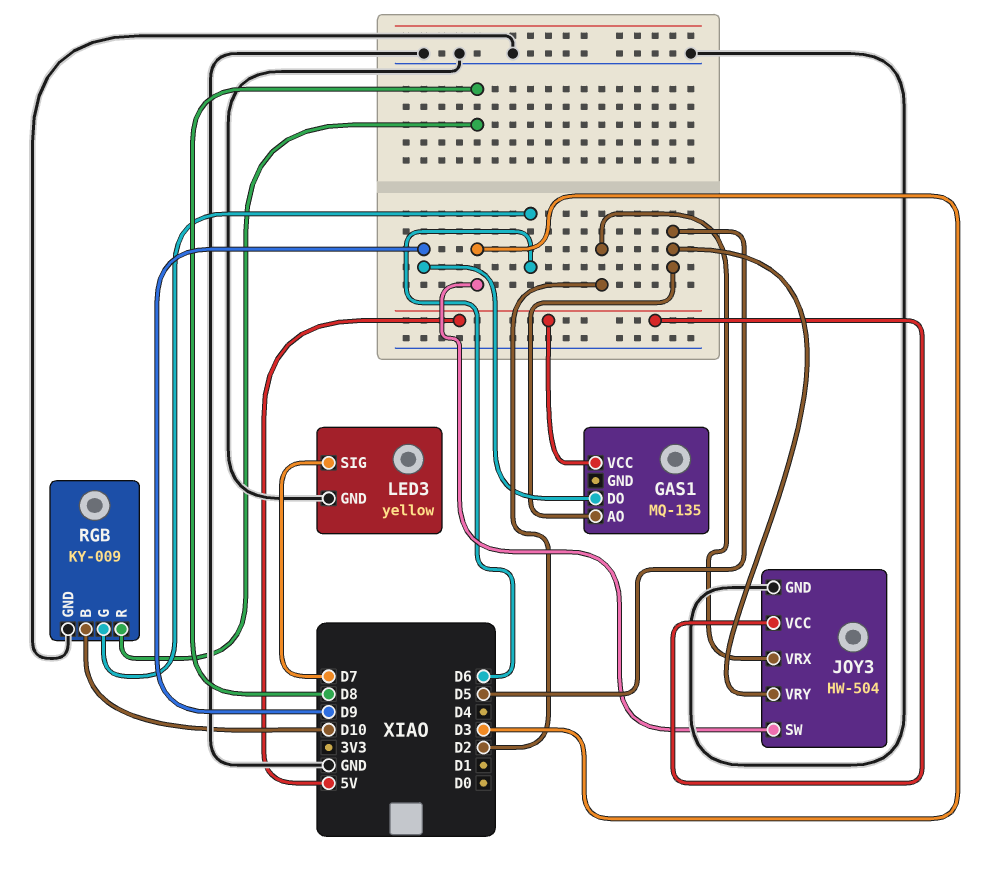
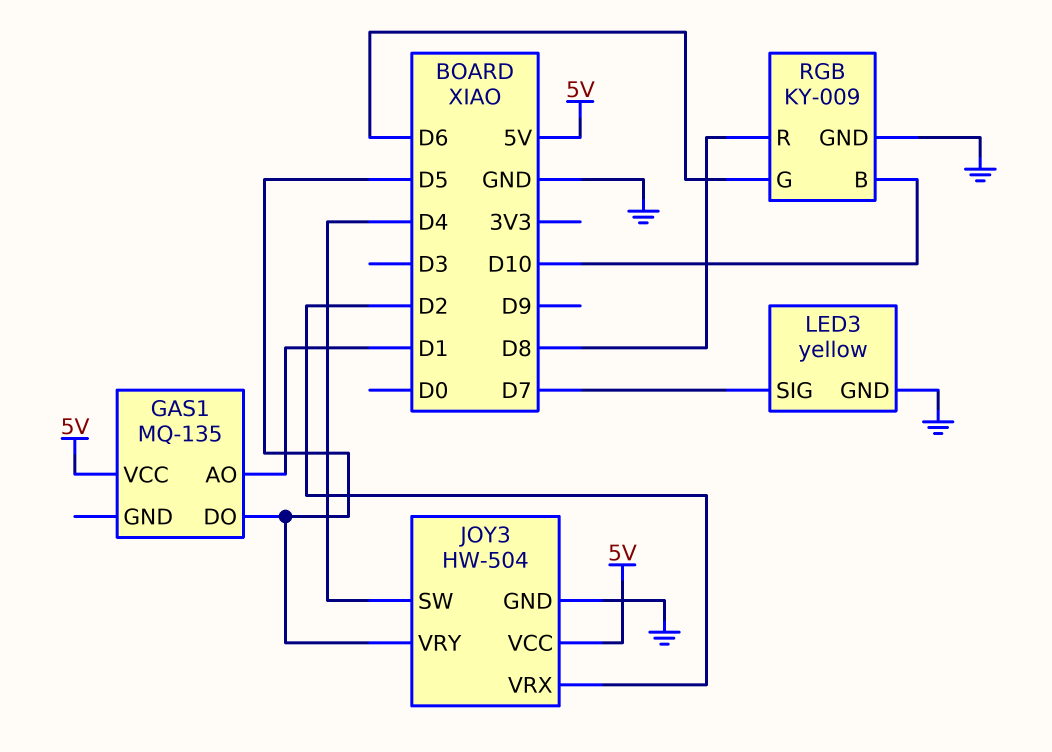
GAS1 pin AO: D5 -> D1
GAS1 pin DO: D9 -> D5
JOY3 pin SW: D3 -> D4

